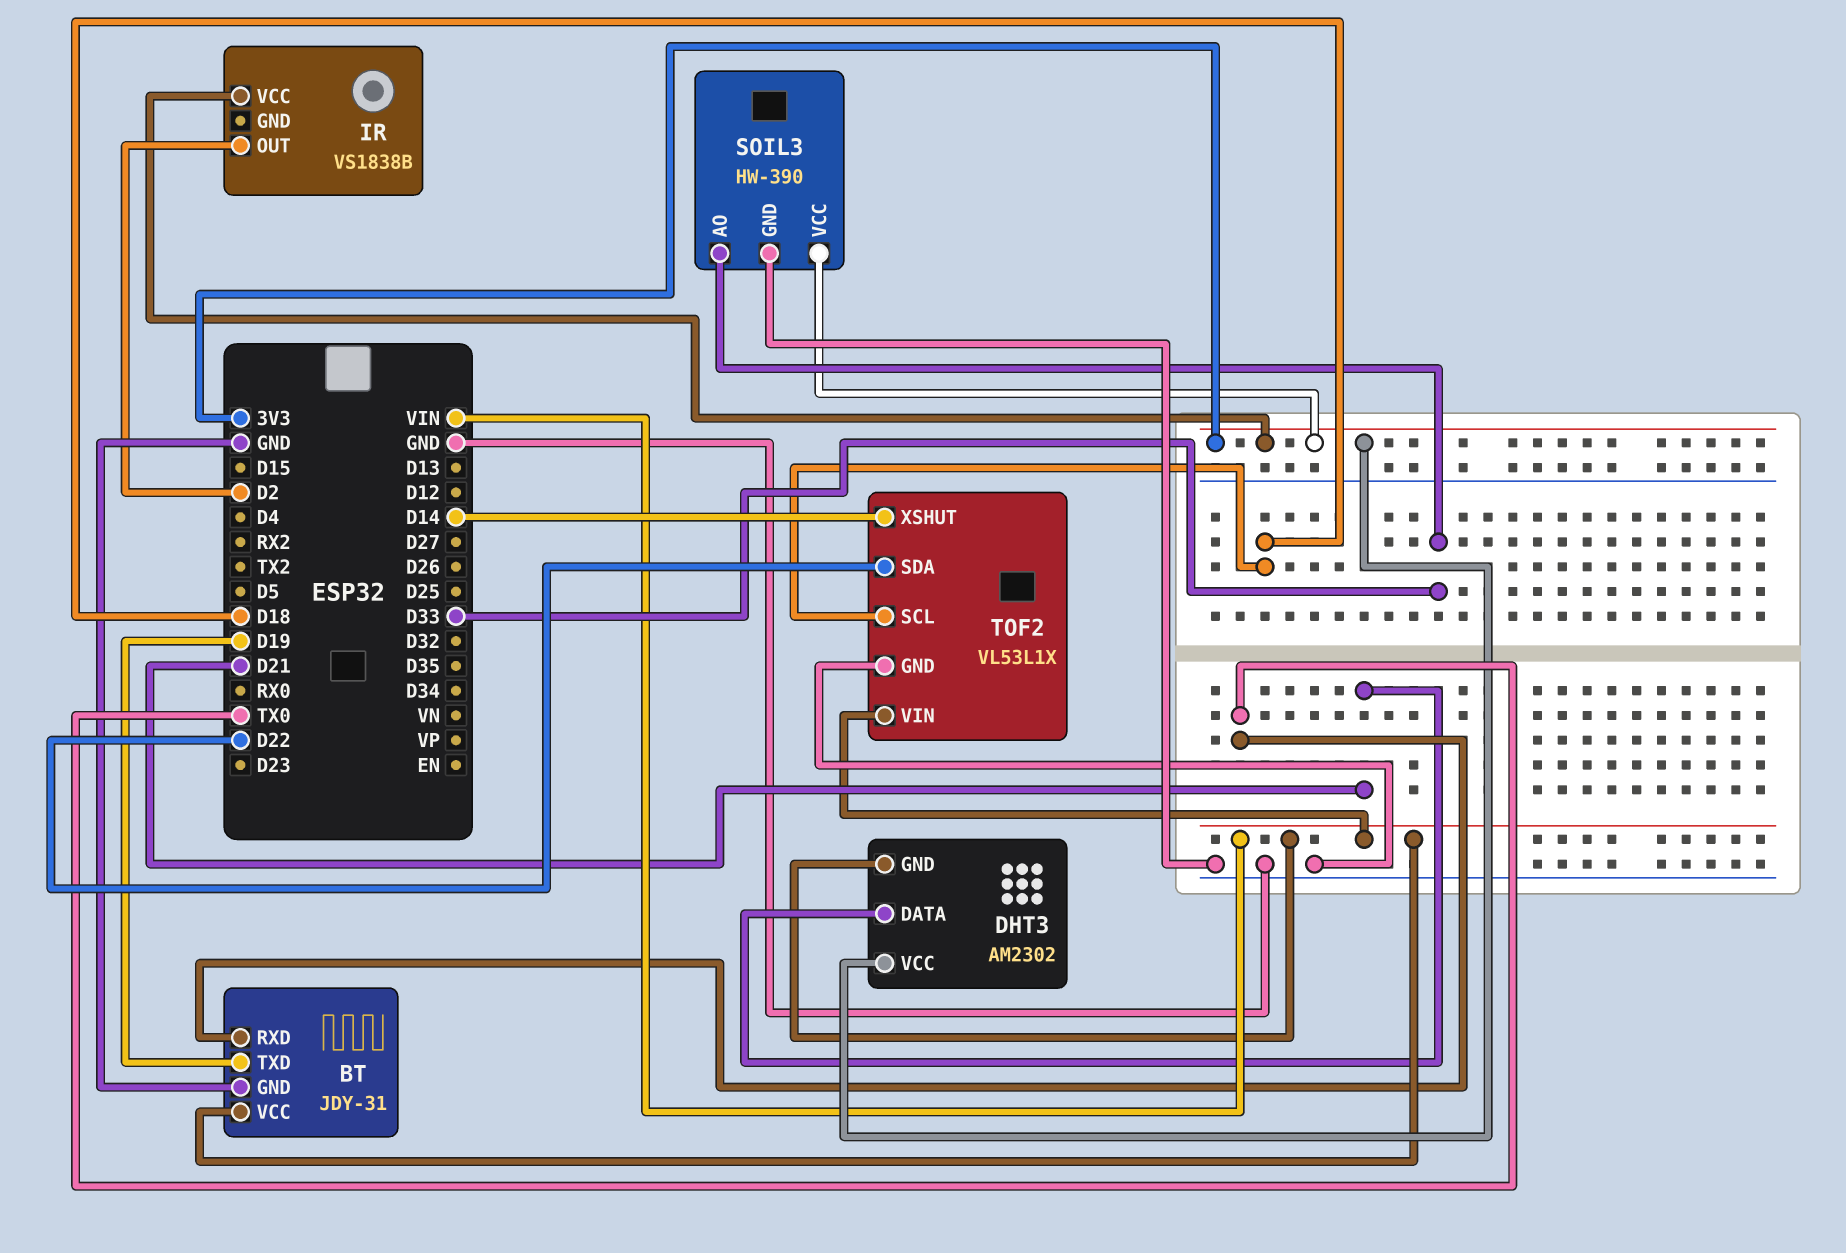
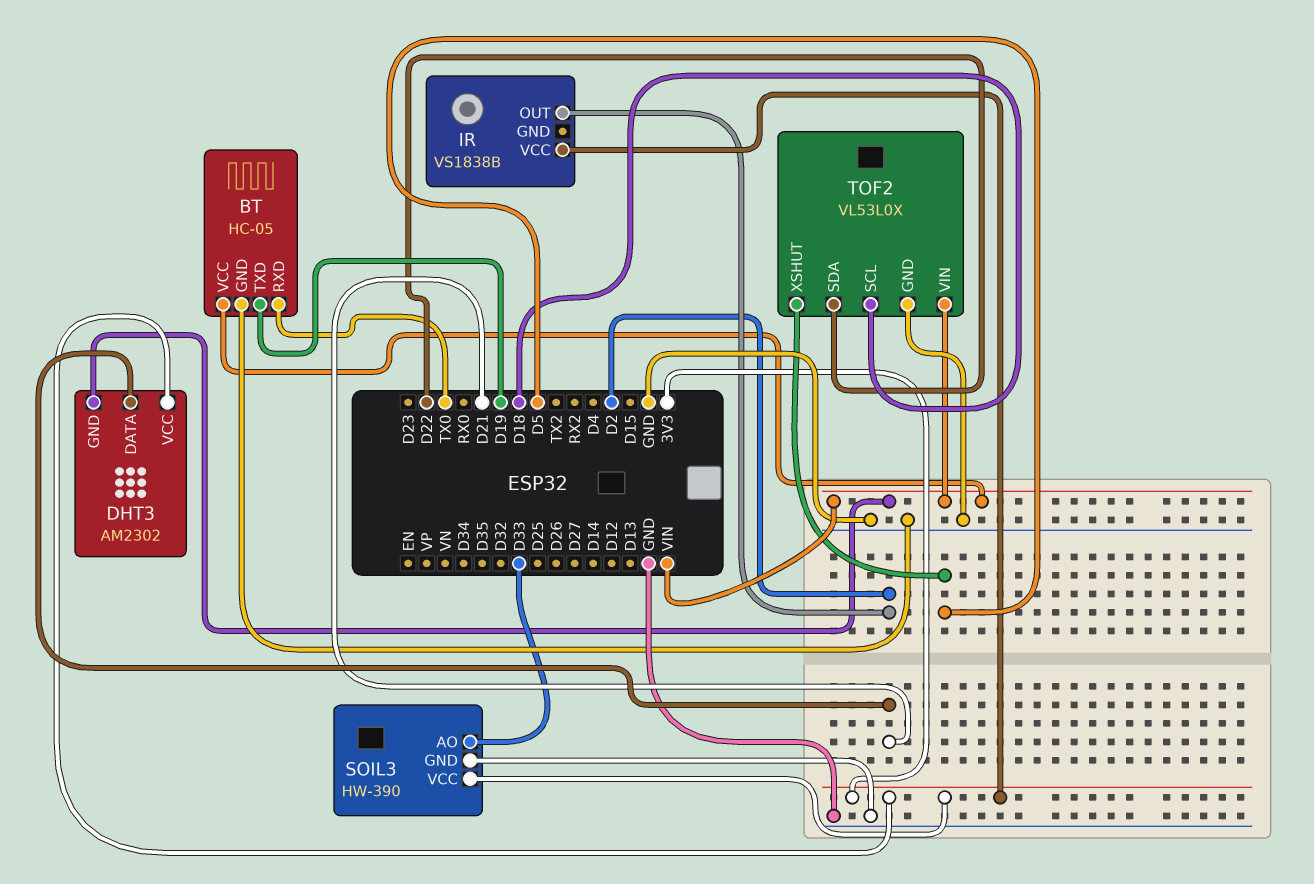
BT: JDY-31 -> HC-05
TOF2: VL53L1X -> VL53L0X
TOF2 pin XSHUT: D14 -> D5

